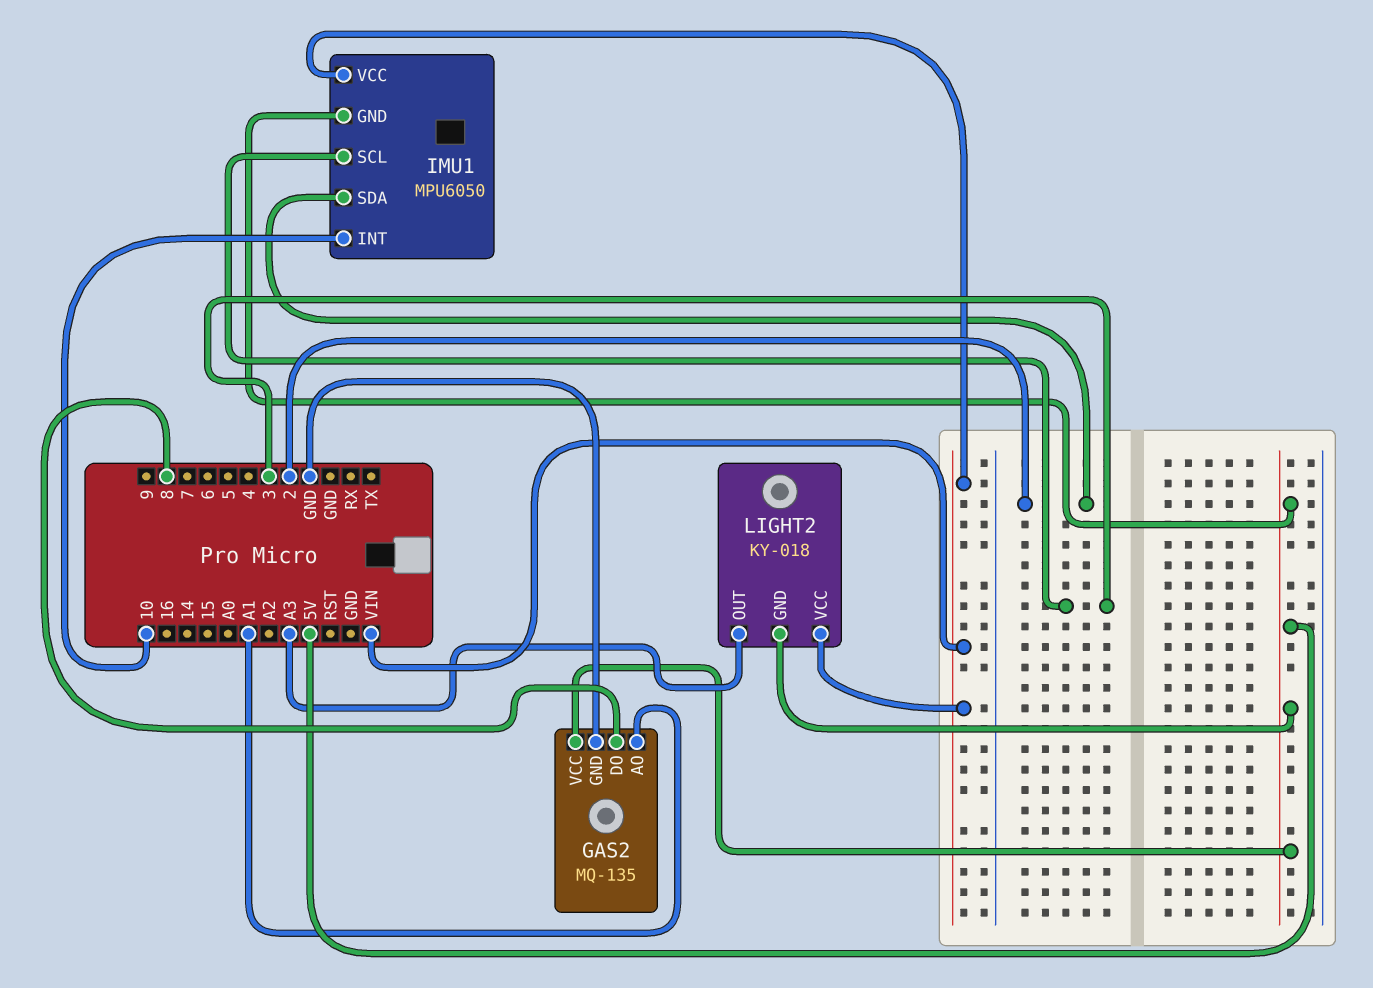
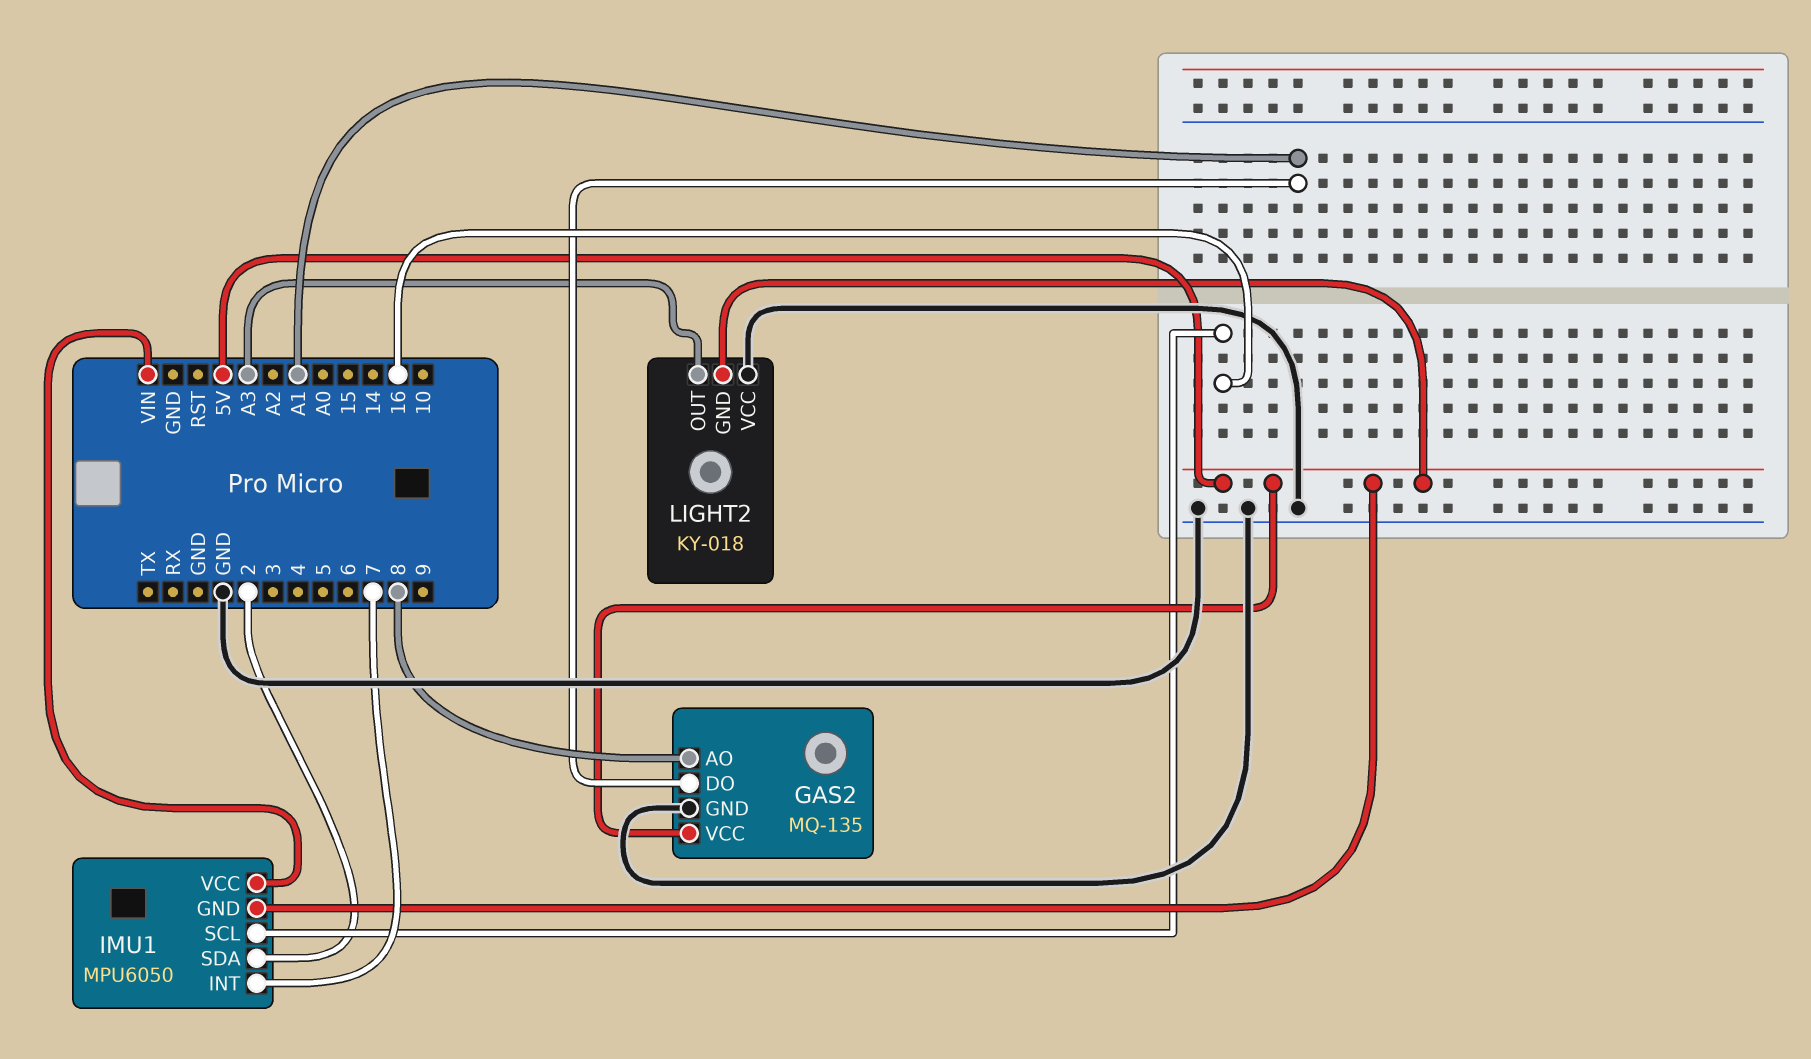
GAS2 pin AO: A1 -> 8
GAS2 pin DO: 8 -> A1
IMU1 pin INT: 10 -> 7
IMU1 pin SCL: 3 -> 16
LIGHT2 pin VCC: VIN -> GND

